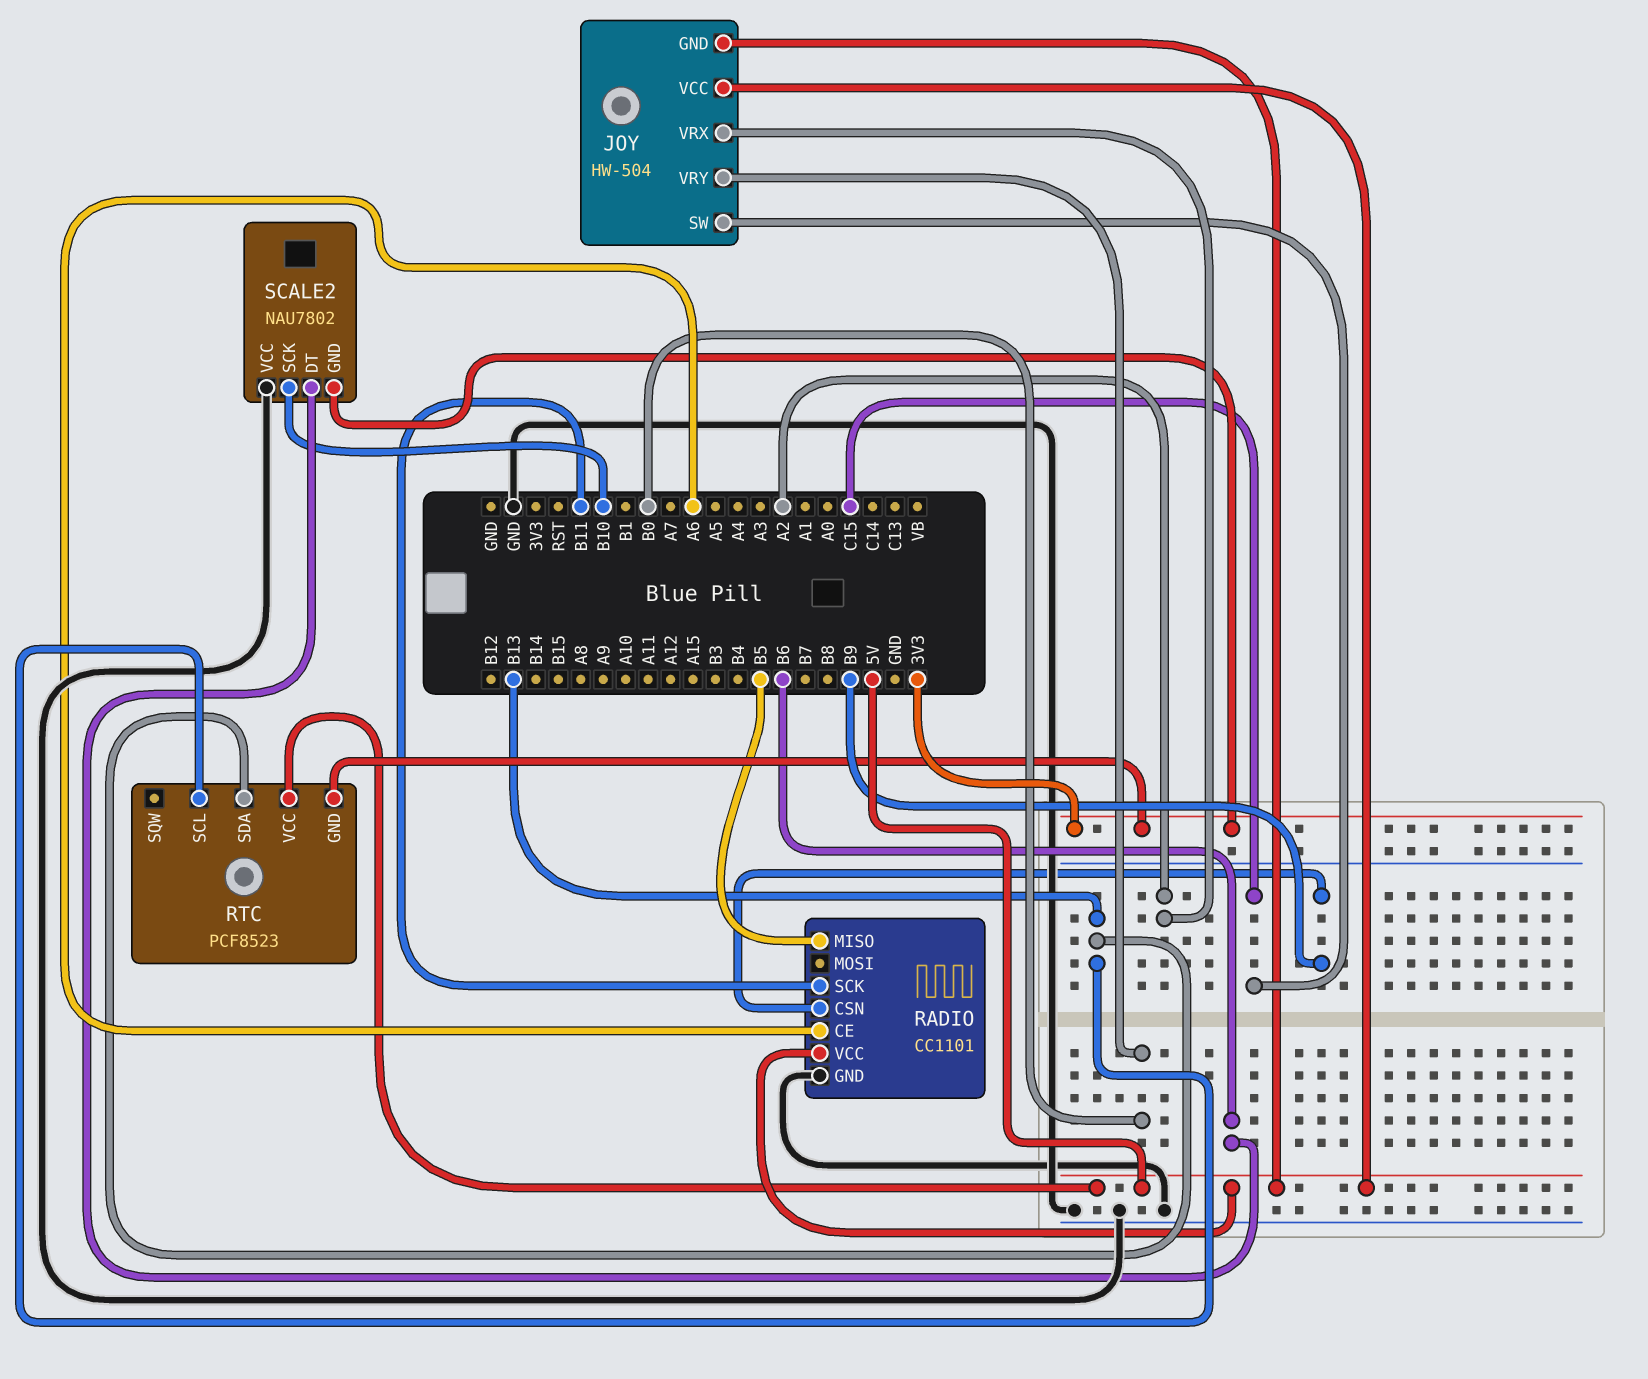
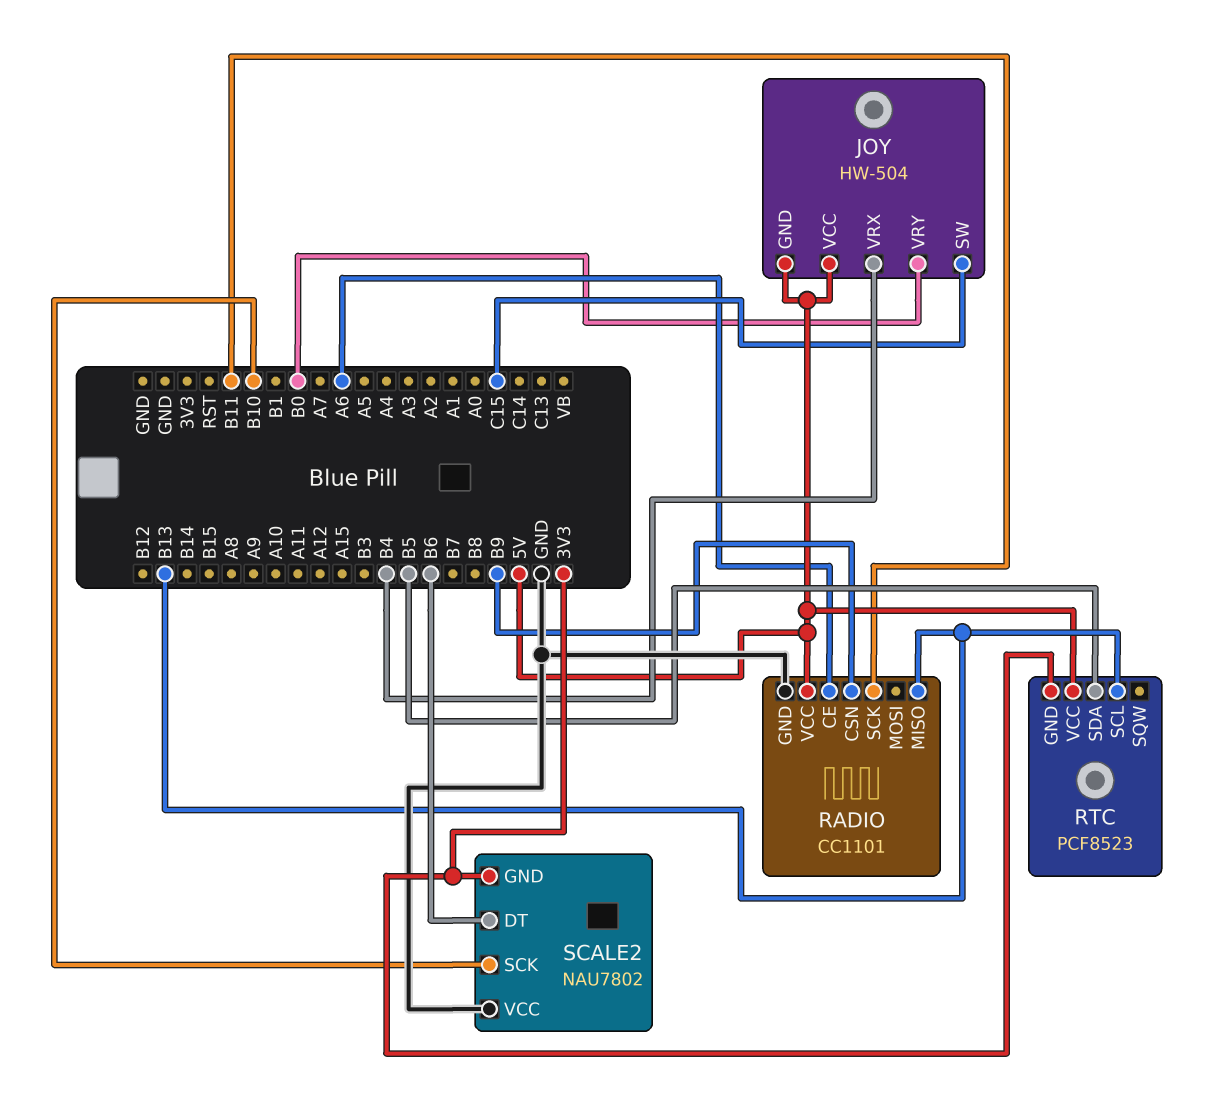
JOY pin VRX: A2 -> B4
RADIO pin MISO: B5 -> B13
RTC pin SDA: B13 -> B5

